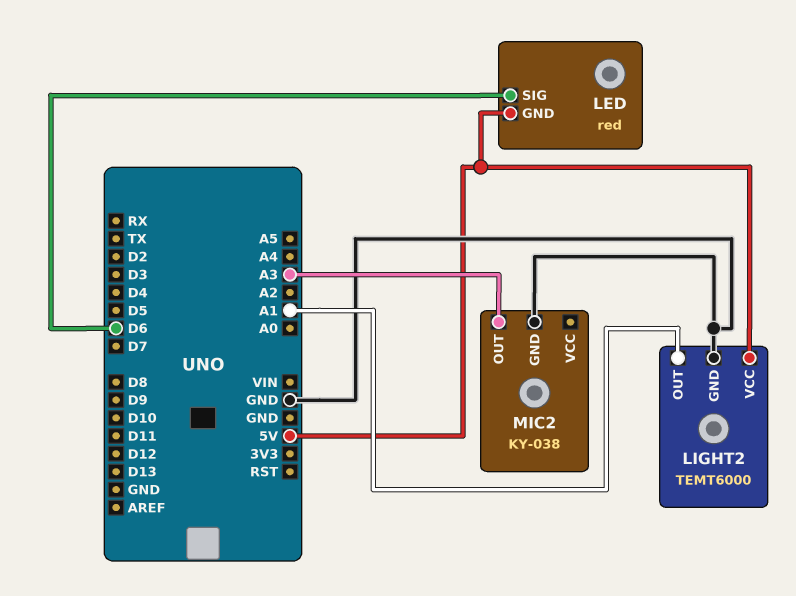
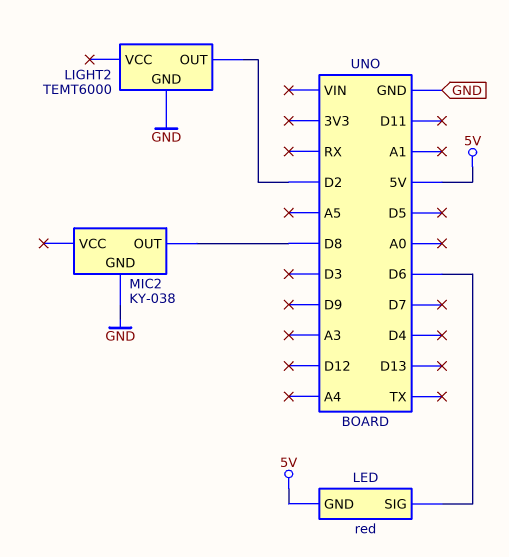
LIGHT2 pin OUT: A1 -> D2
LIGHT2 pin VCC: 5V -> none
MIC2 pin OUT: A3 -> D8

